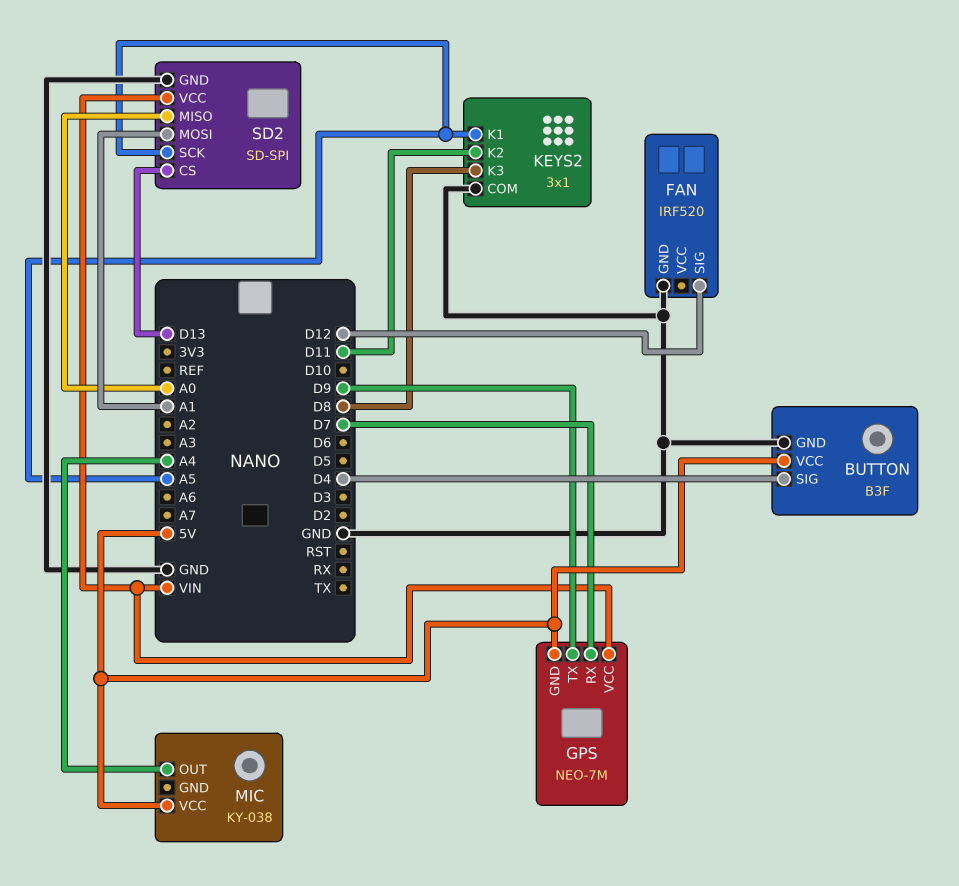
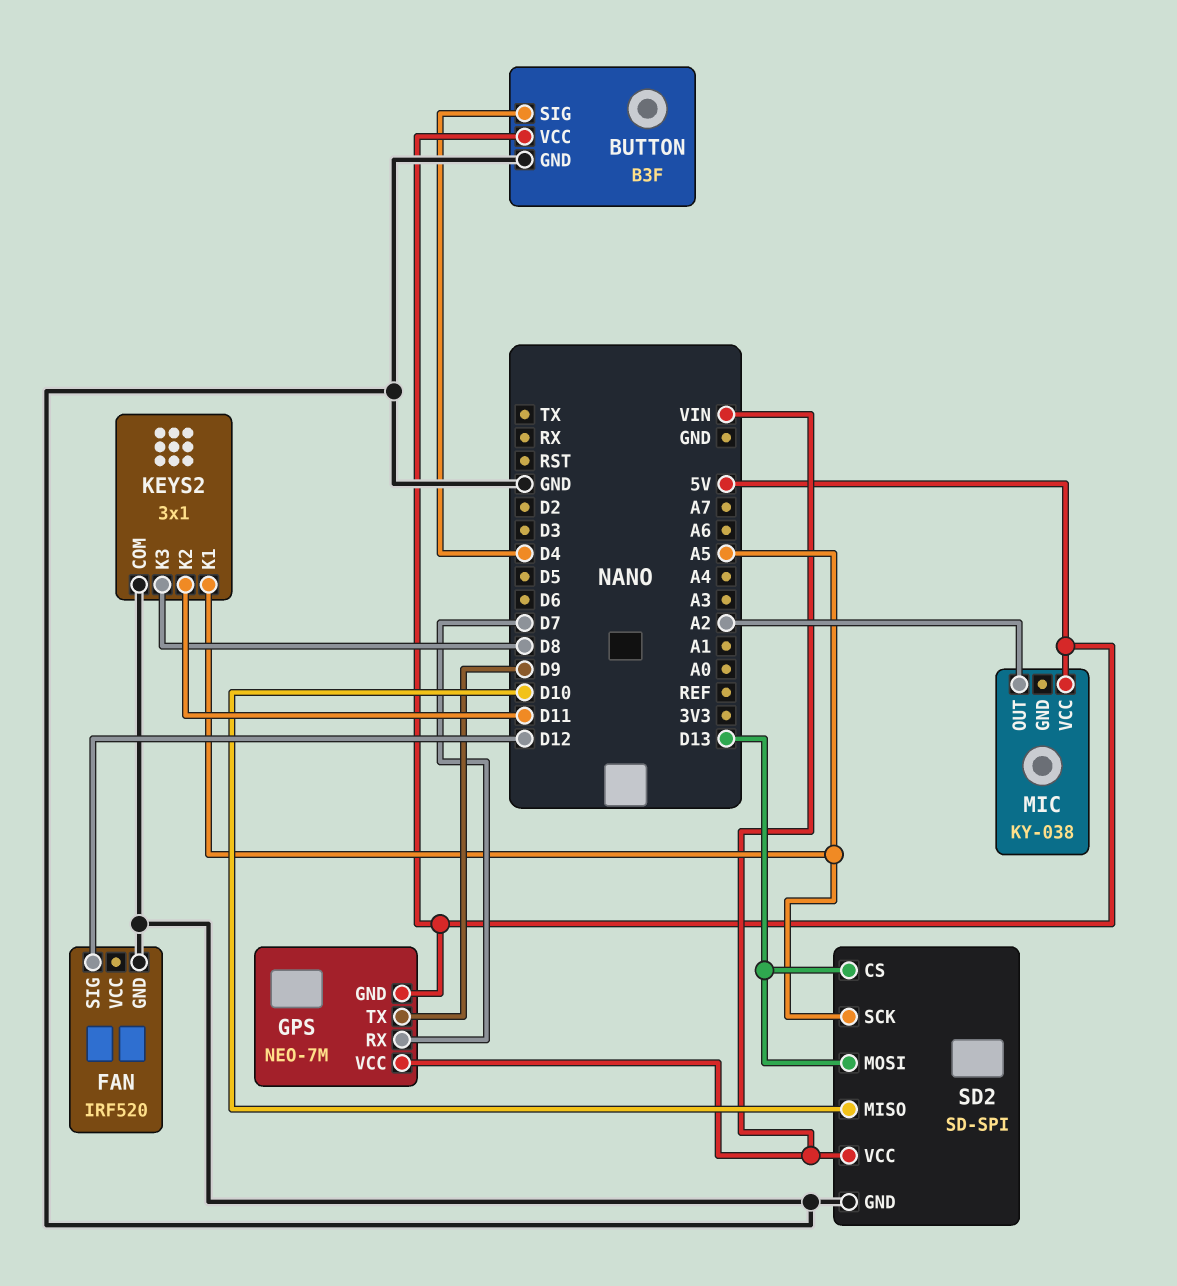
MIC pin OUT: A4 -> A2
SD2 pin MISO: A0 -> D10
SD2 pin MOSI: A1 -> D13

